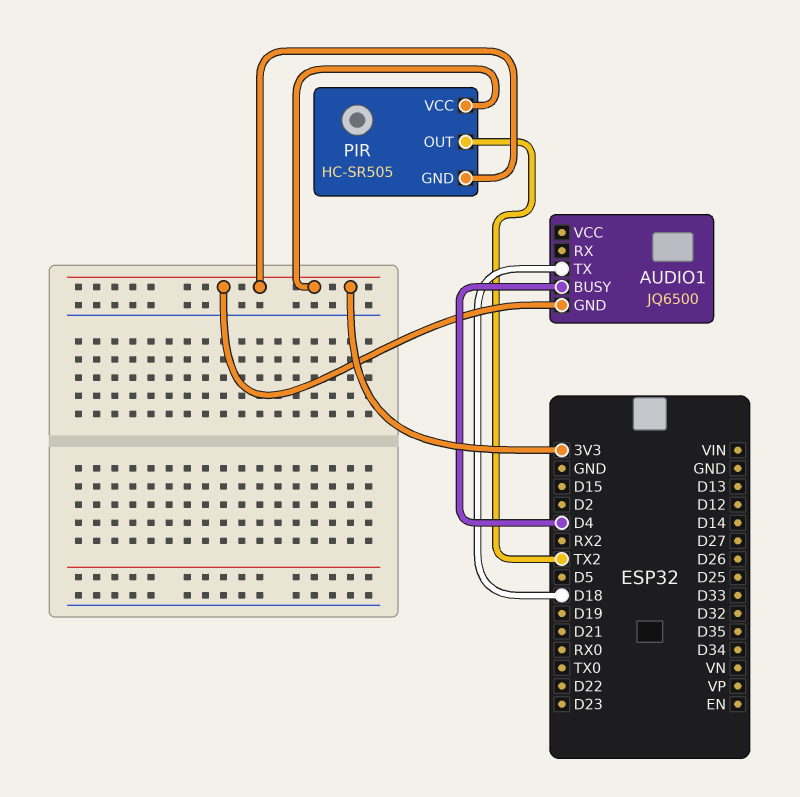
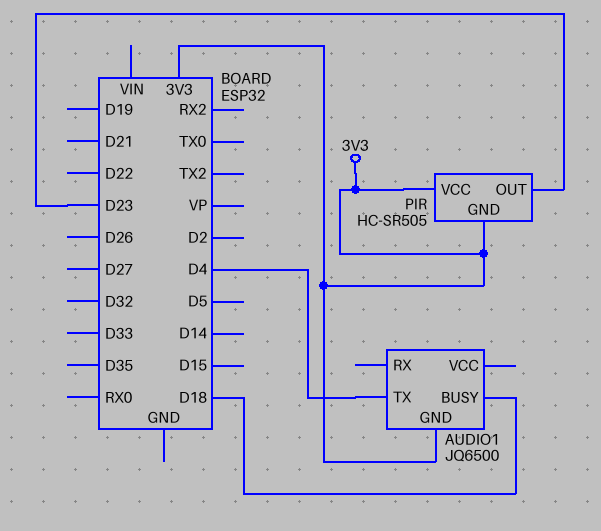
AUDIO1 pin BUSY: D4 -> D18
AUDIO1 pin TX: D18 -> D4
PIR pin OUT: TX2 -> D23

